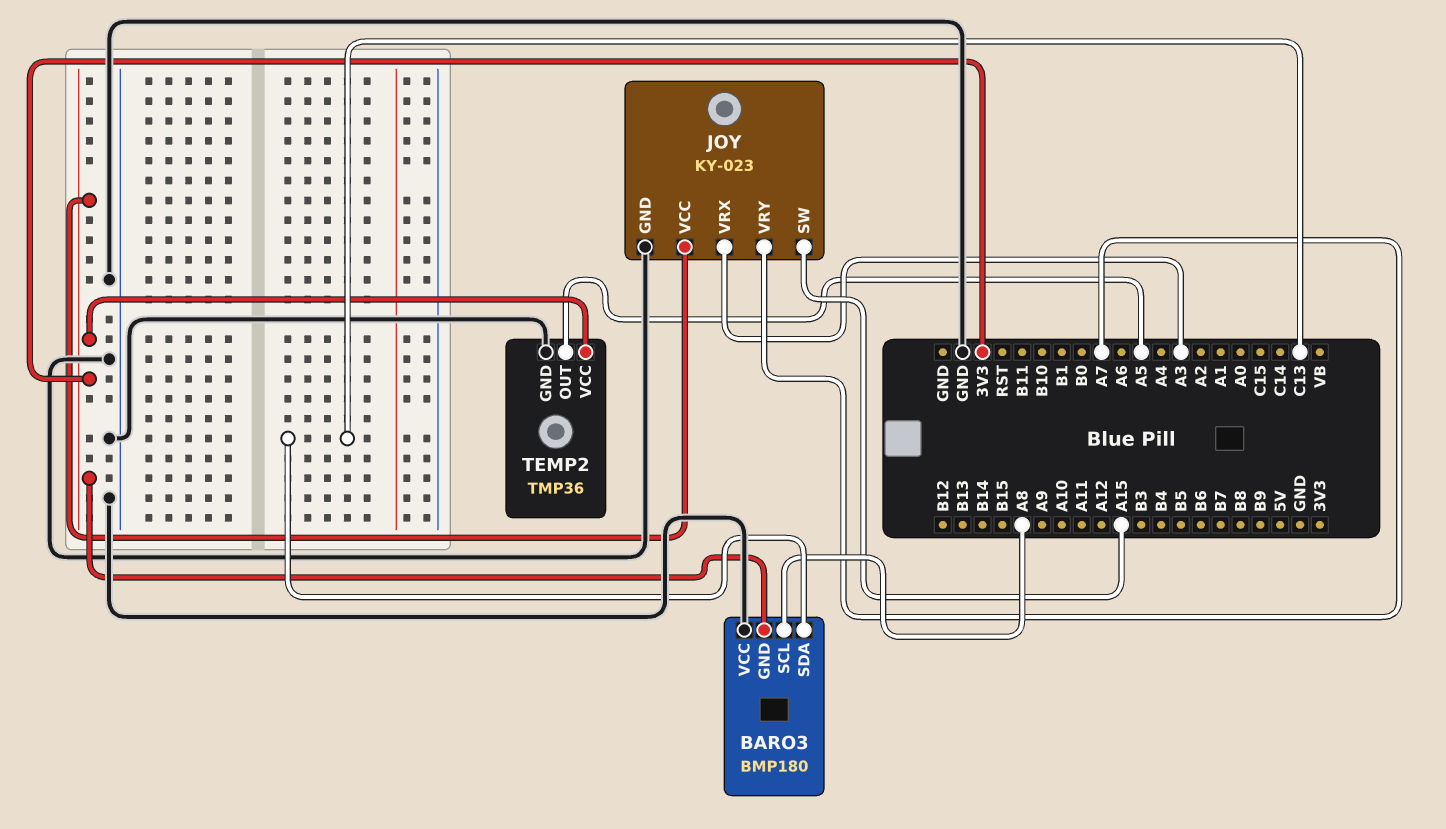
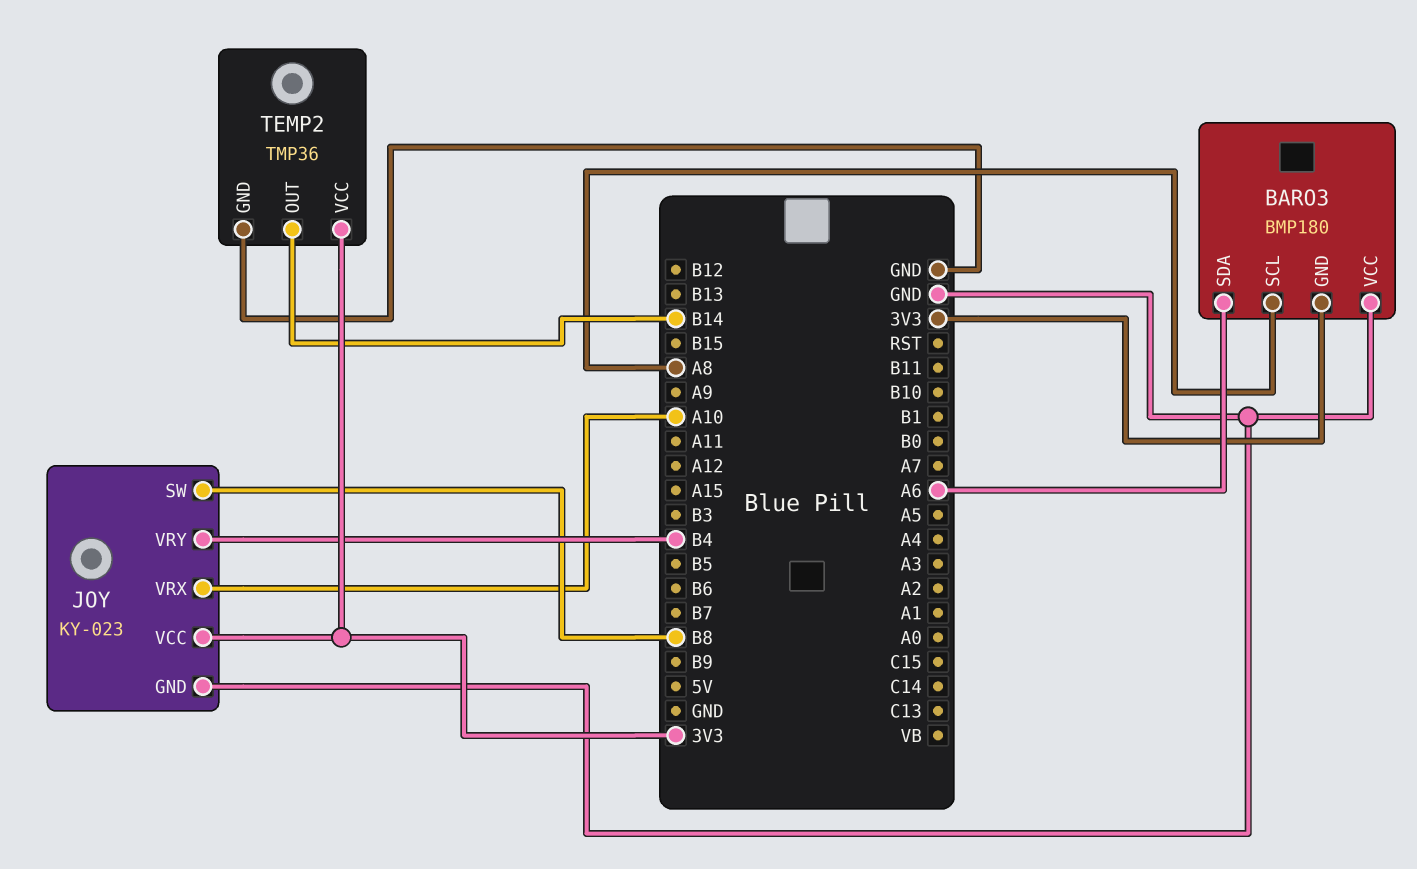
BARO3 pin SDA: C13 -> A6
JOY pin SW: A15 -> B8
JOY pin VRX: A3 -> A10
JOY pin VRY: A7 -> B4
TEMP2 pin OUT: A5 -> B14

